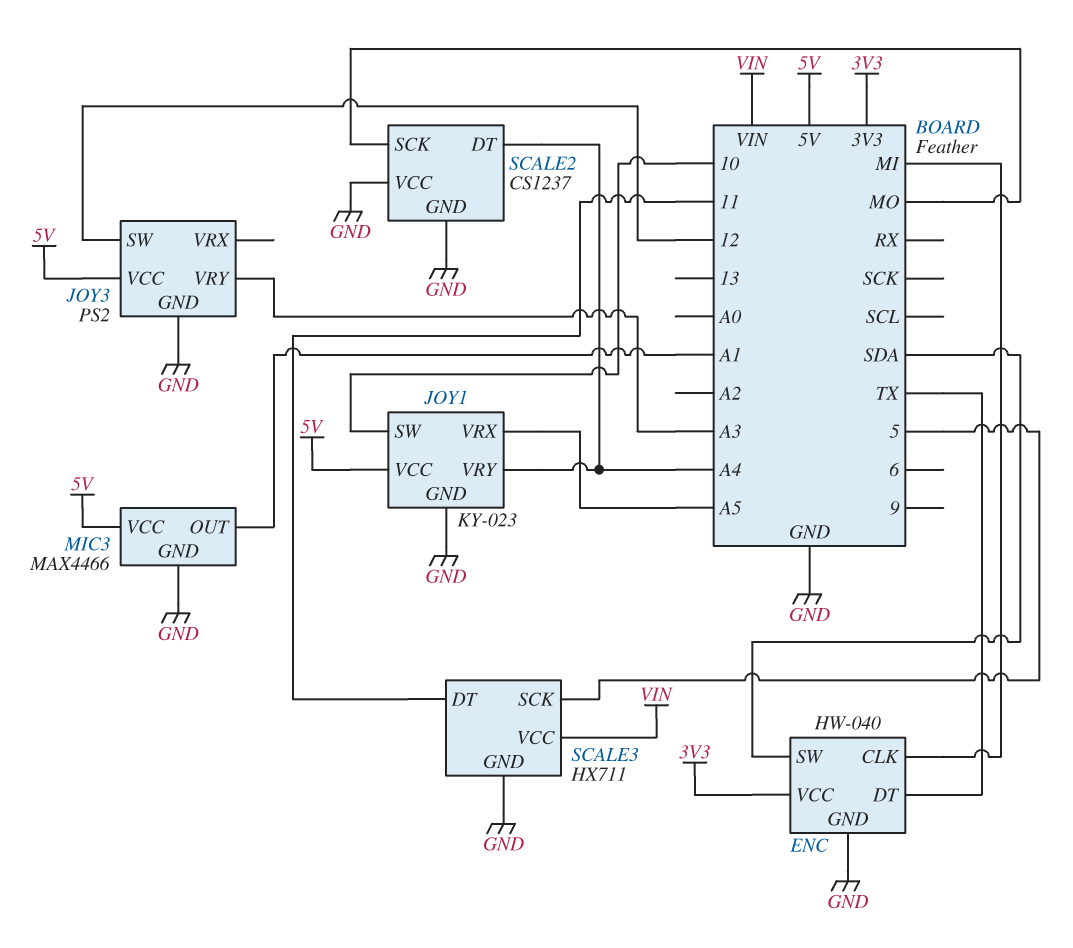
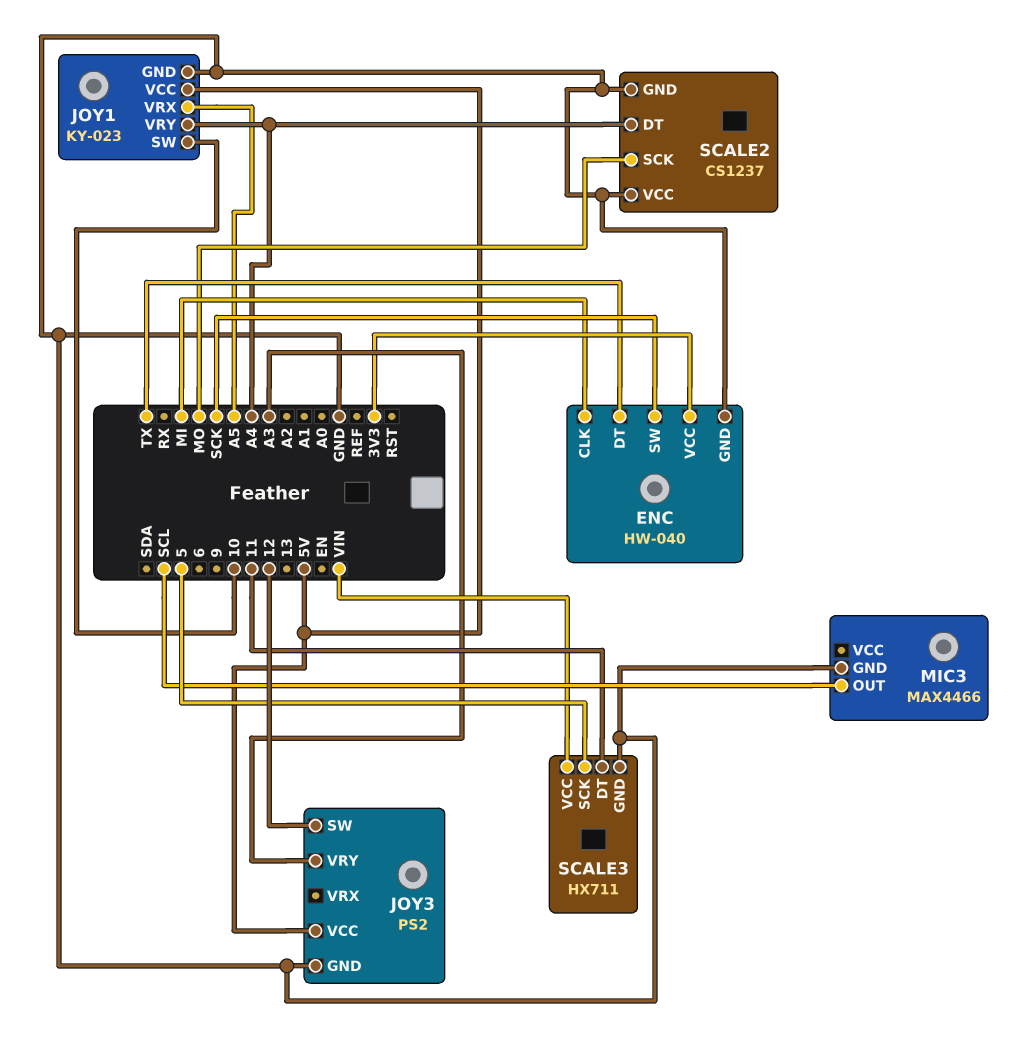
ENC pin SW: SDA -> SCK
MIC3 pin OUT: A1 -> SCL
MIC3 pin VCC: 5V -> none

